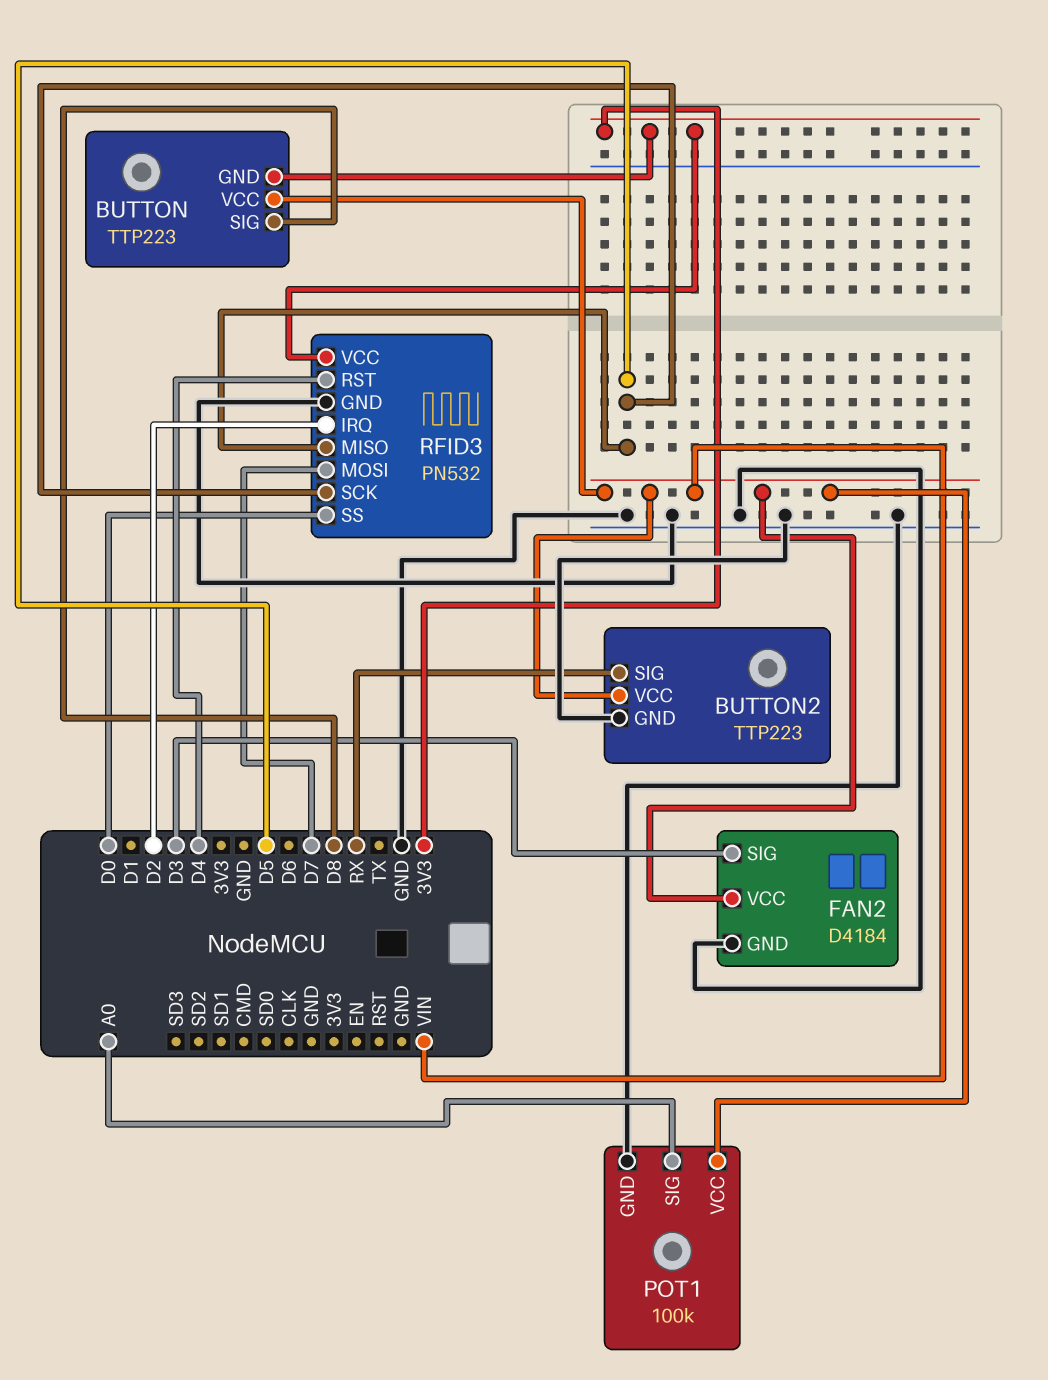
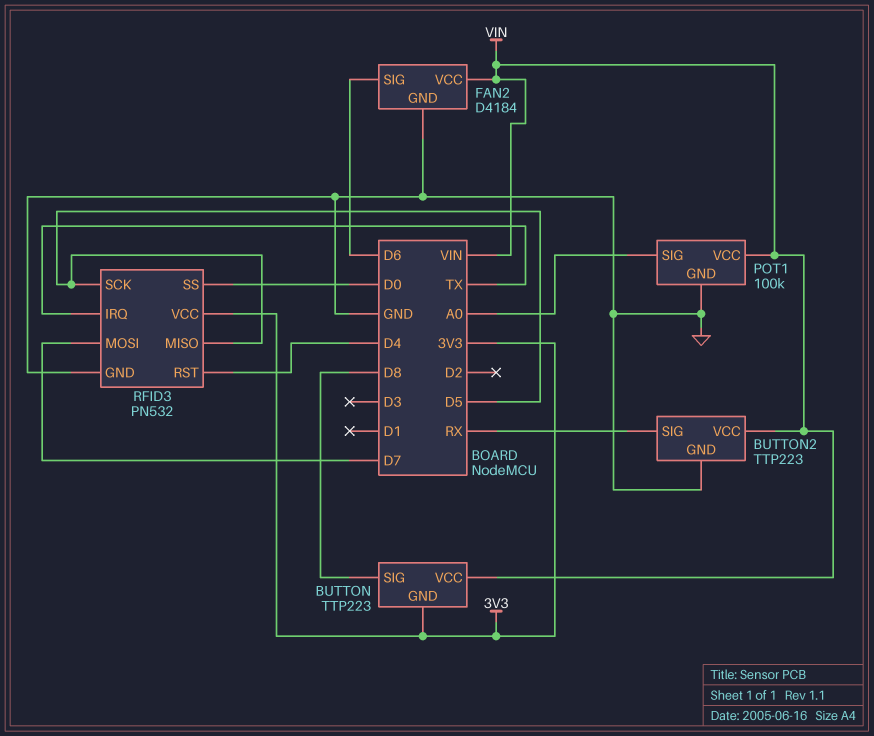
FAN2 pin SIG: D3 -> D6
RFID3 pin IRQ: D2 -> TX

